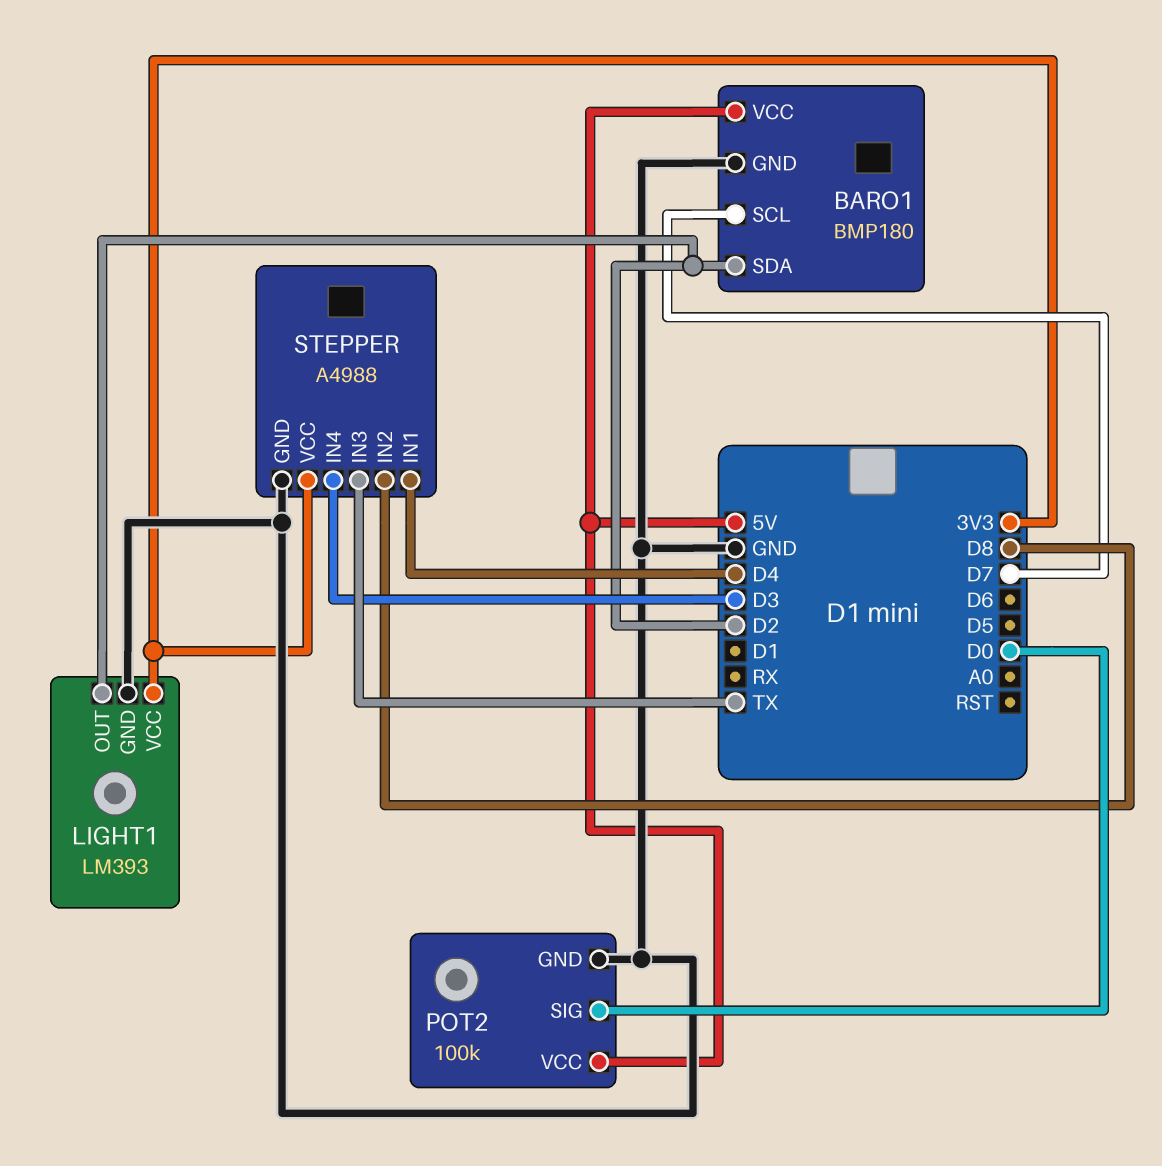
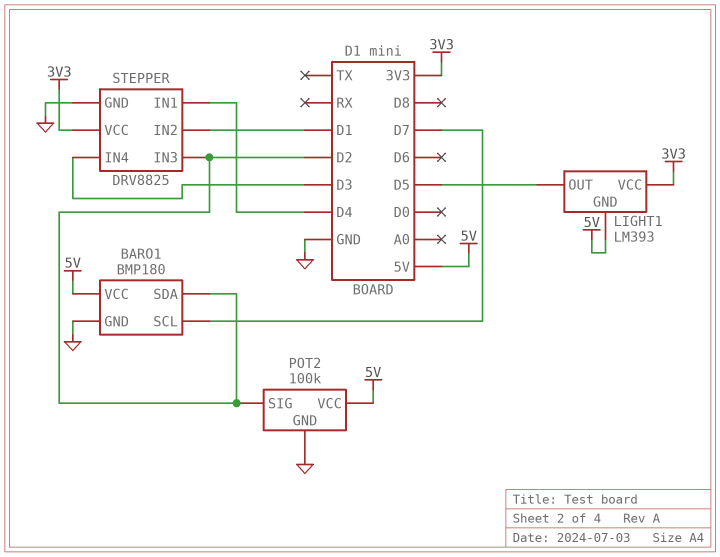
LIGHT1 pin GND: GND -> 5V
LIGHT1 pin OUT: D2 -> D5
POT2 pin SIG: D0 -> D2
STEPPER: A4988 -> DRV8825
STEPPER pin IN2: D8 -> D1
STEPPER pin IN3: TX -> D2

